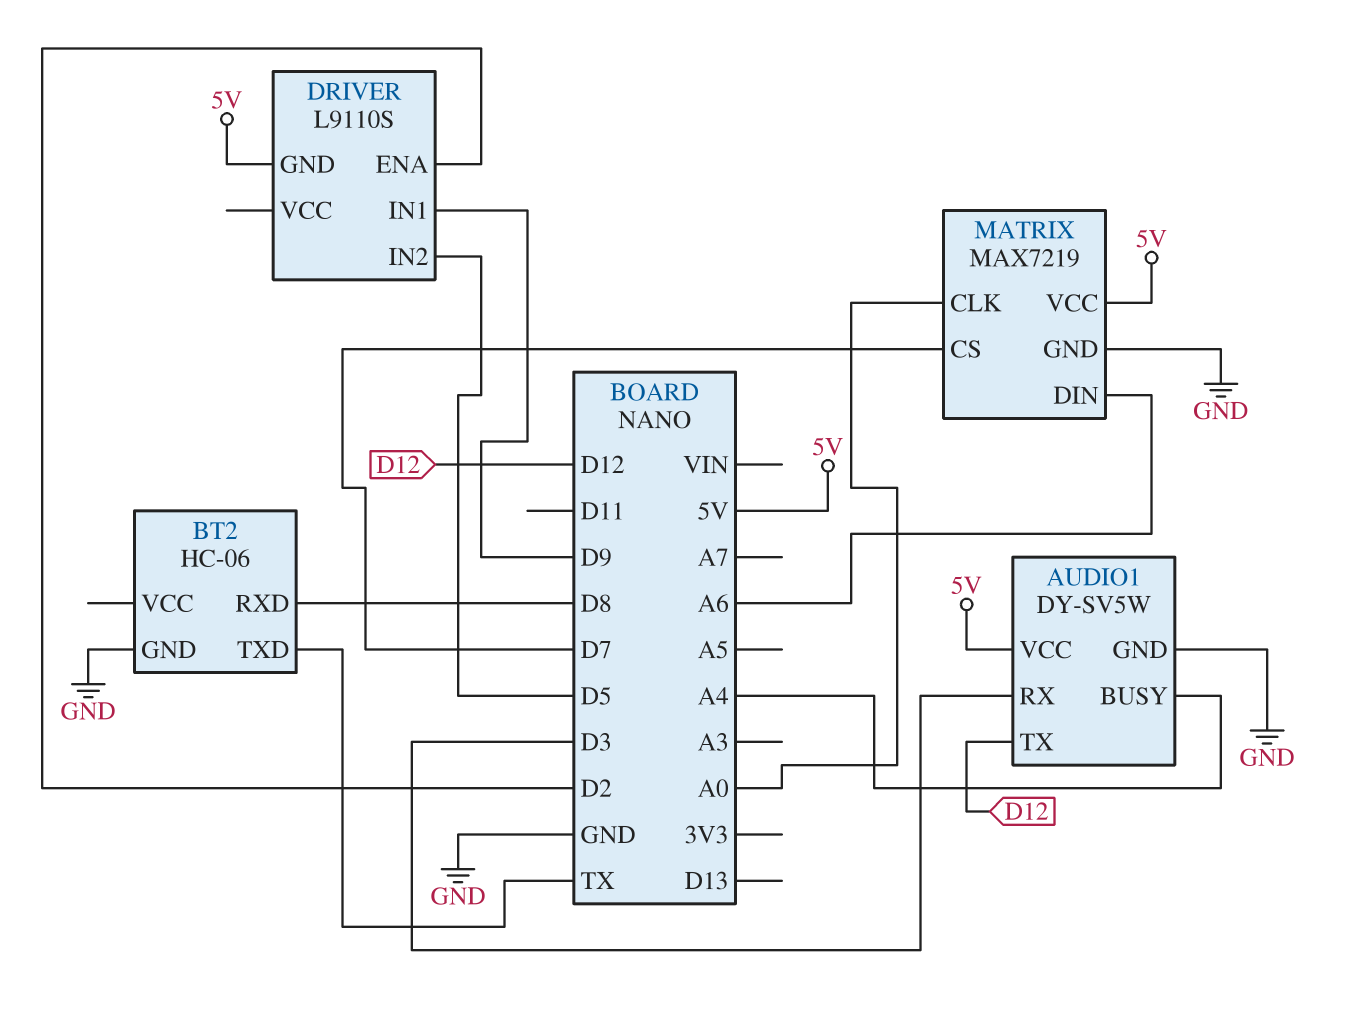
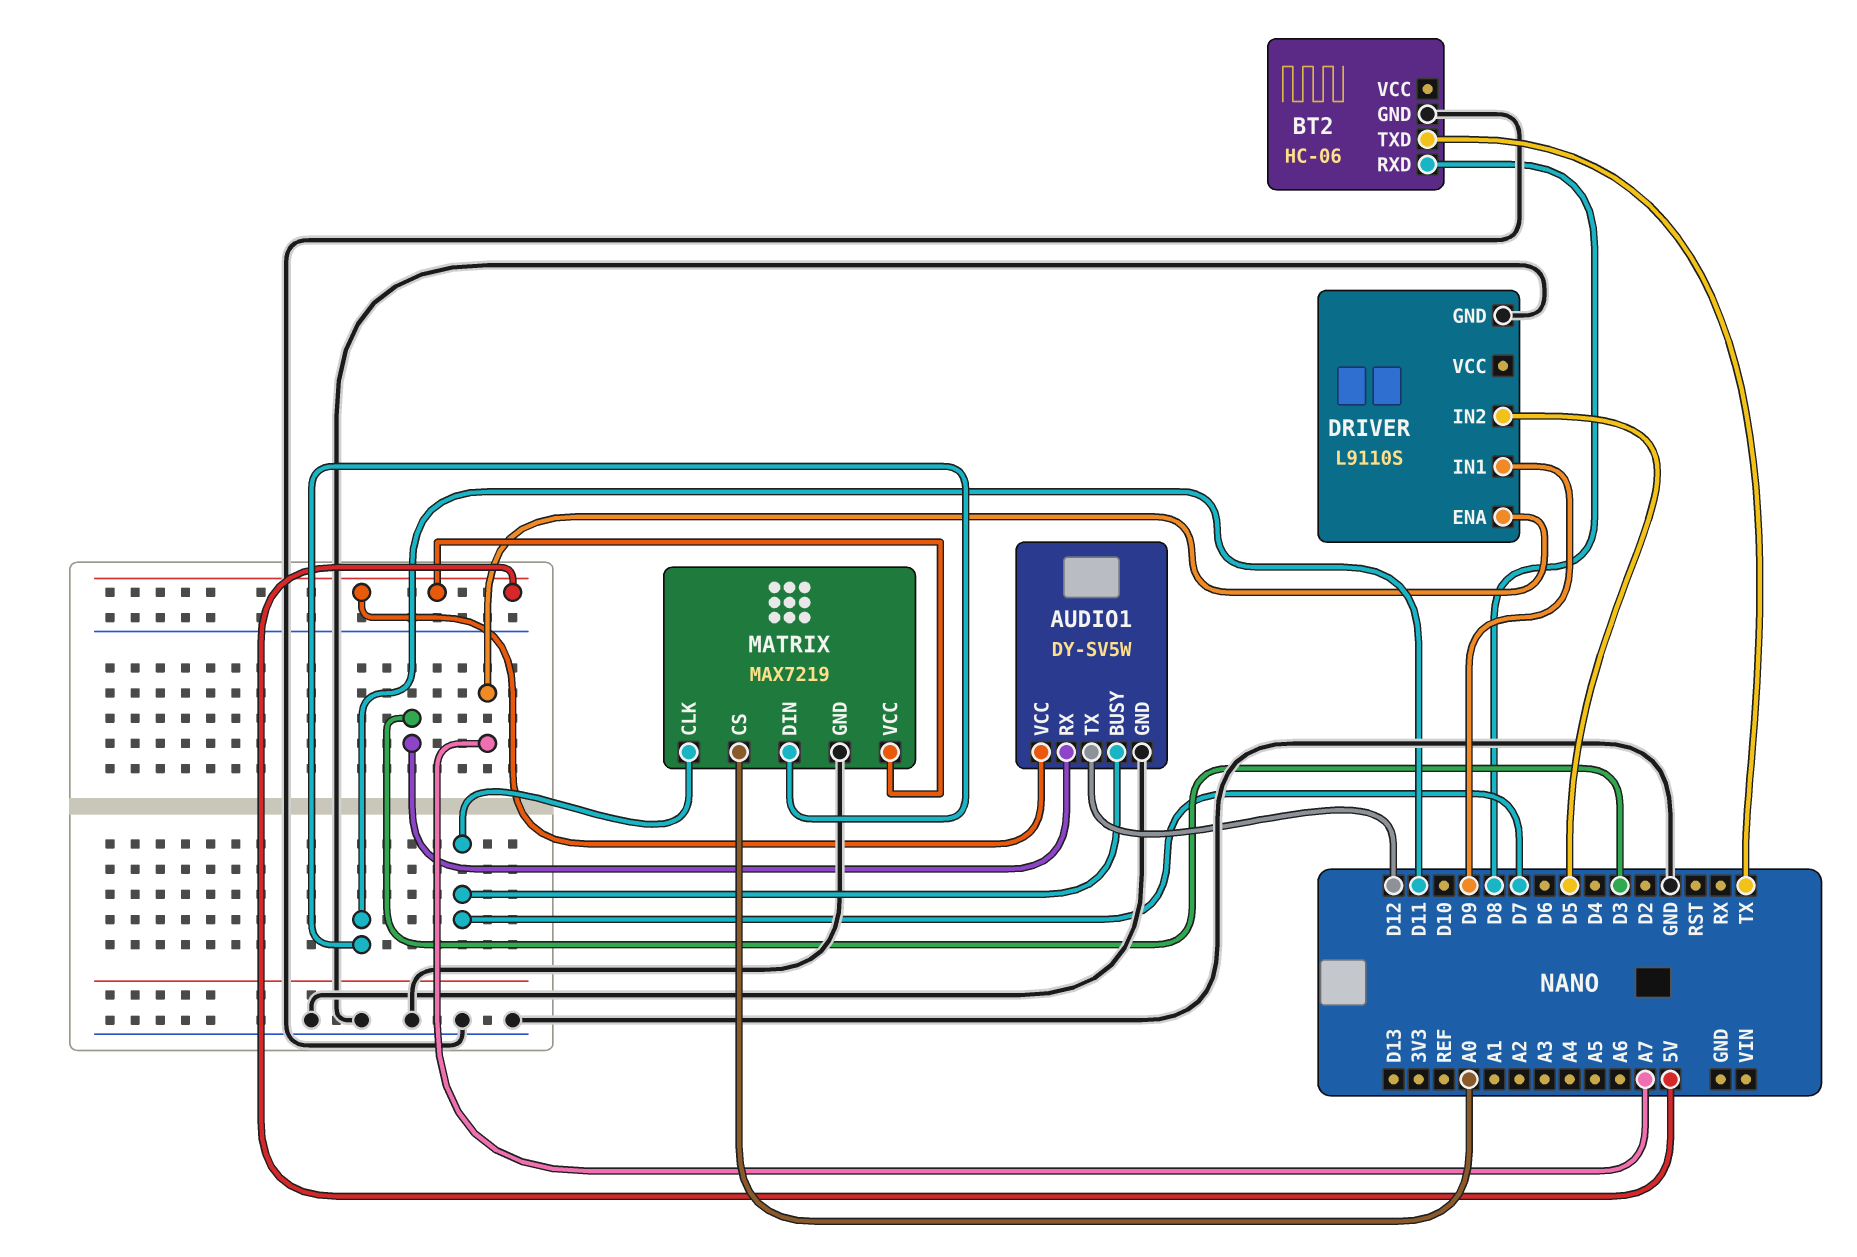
AUDIO1 pin BUSY: A4 -> D7
DRIVER pin ENA: D2 -> A7
DRIVER pin GND: 5V -> GND
MATRIX pin CLK: A0 -> D7
MATRIX pin CS: D7 -> A0
MATRIX pin DIN: A6 -> D11

